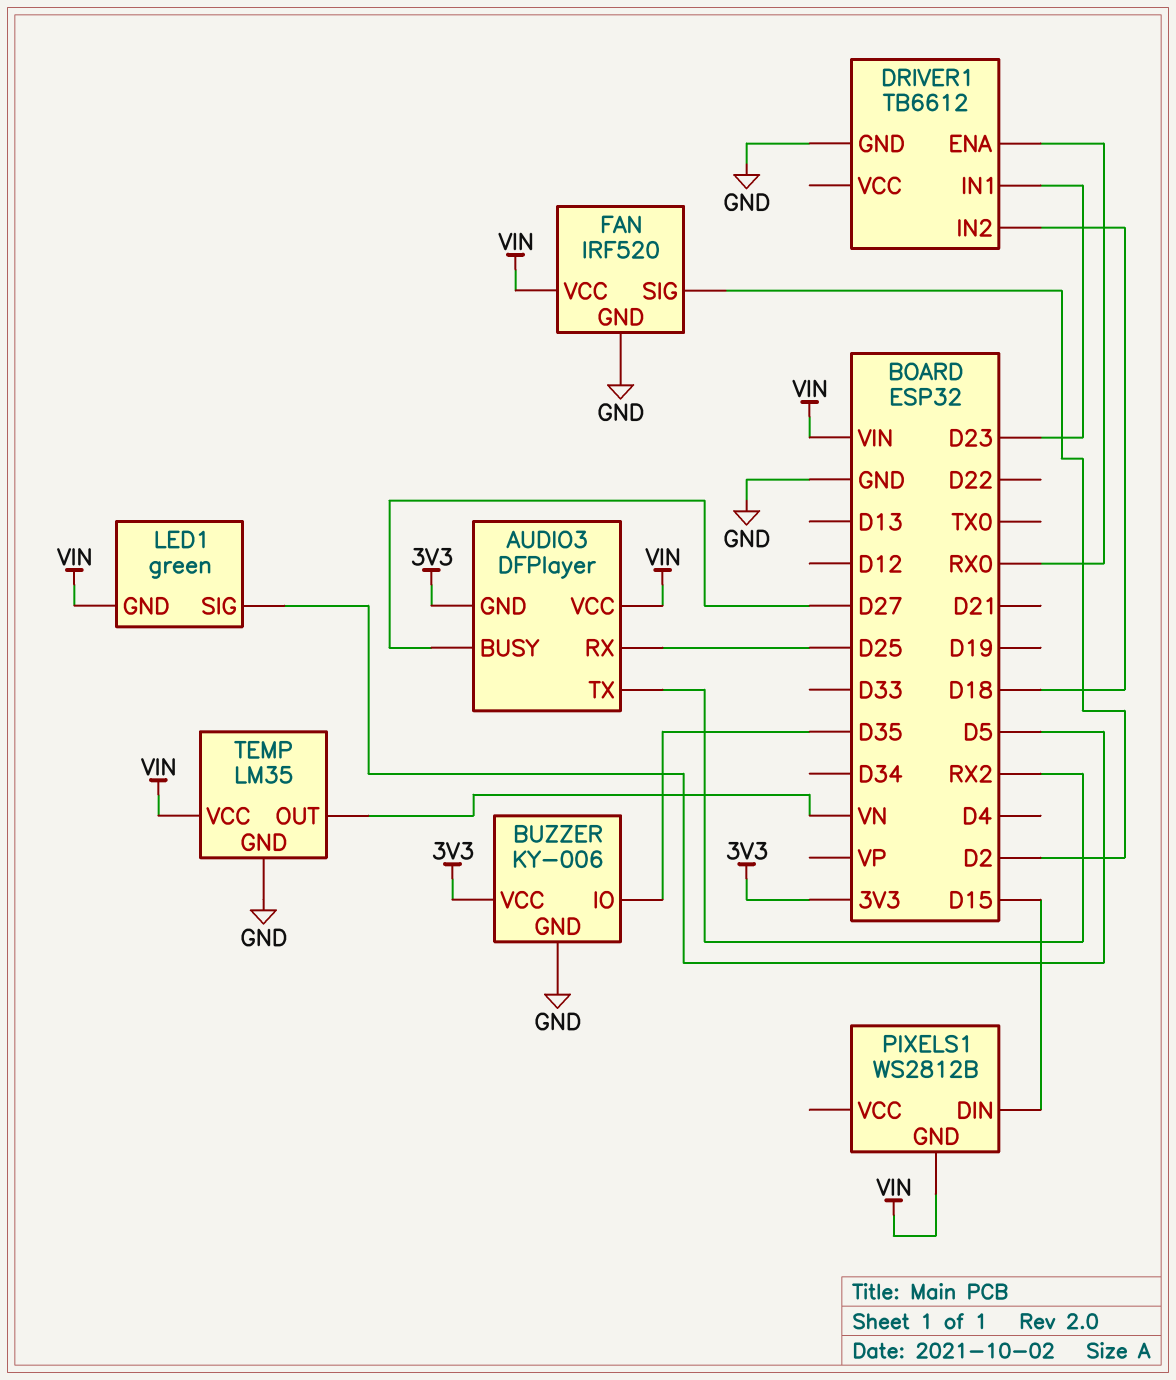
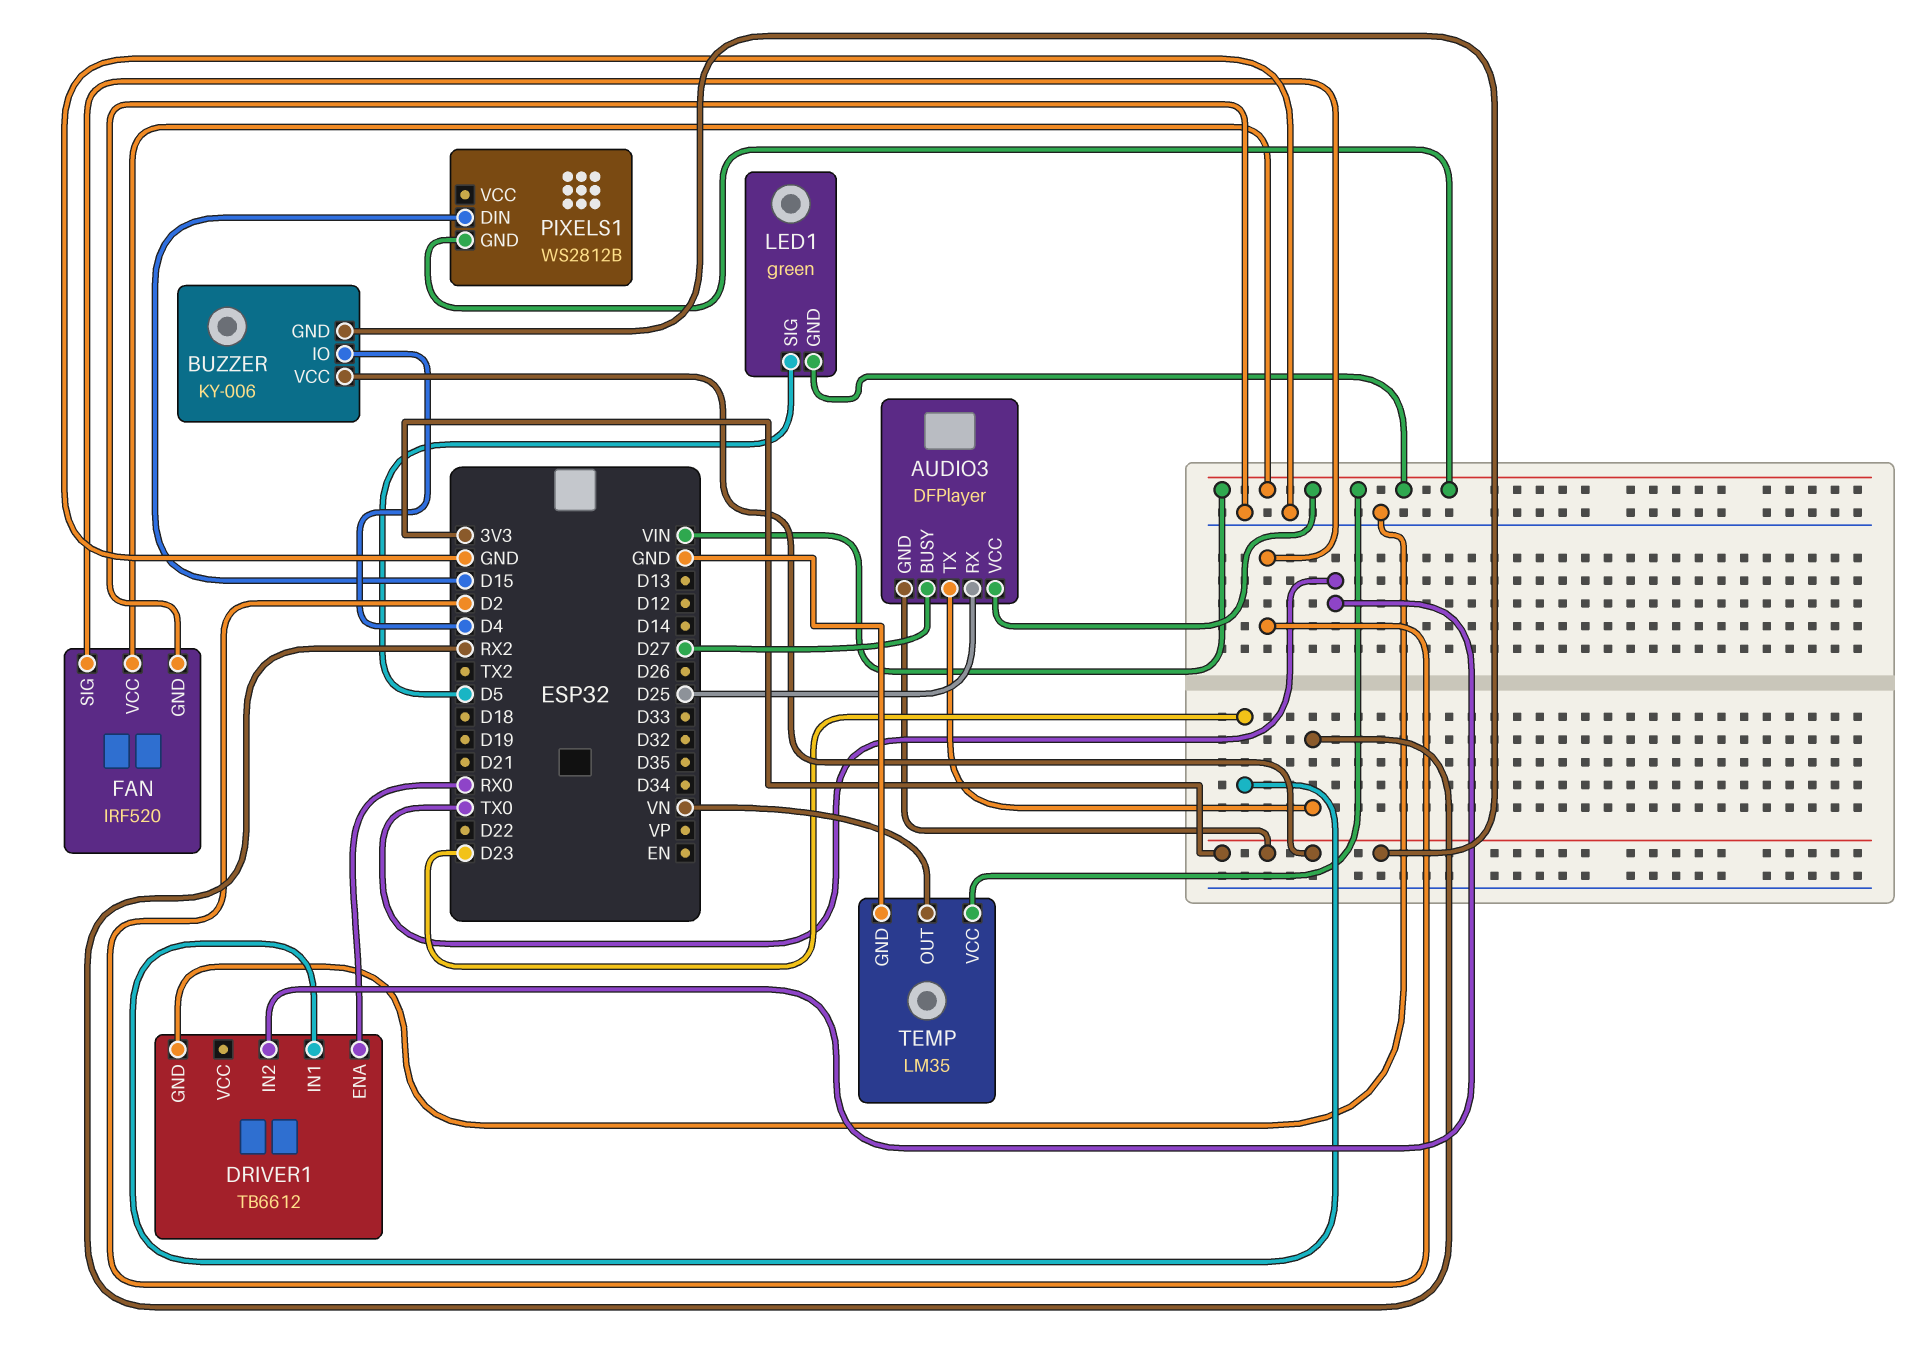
BUZZER pin GND: GND -> 3V3
BUZZER pin IO: D35 -> D4
DRIVER1 pin IN2: D18 -> TX0

